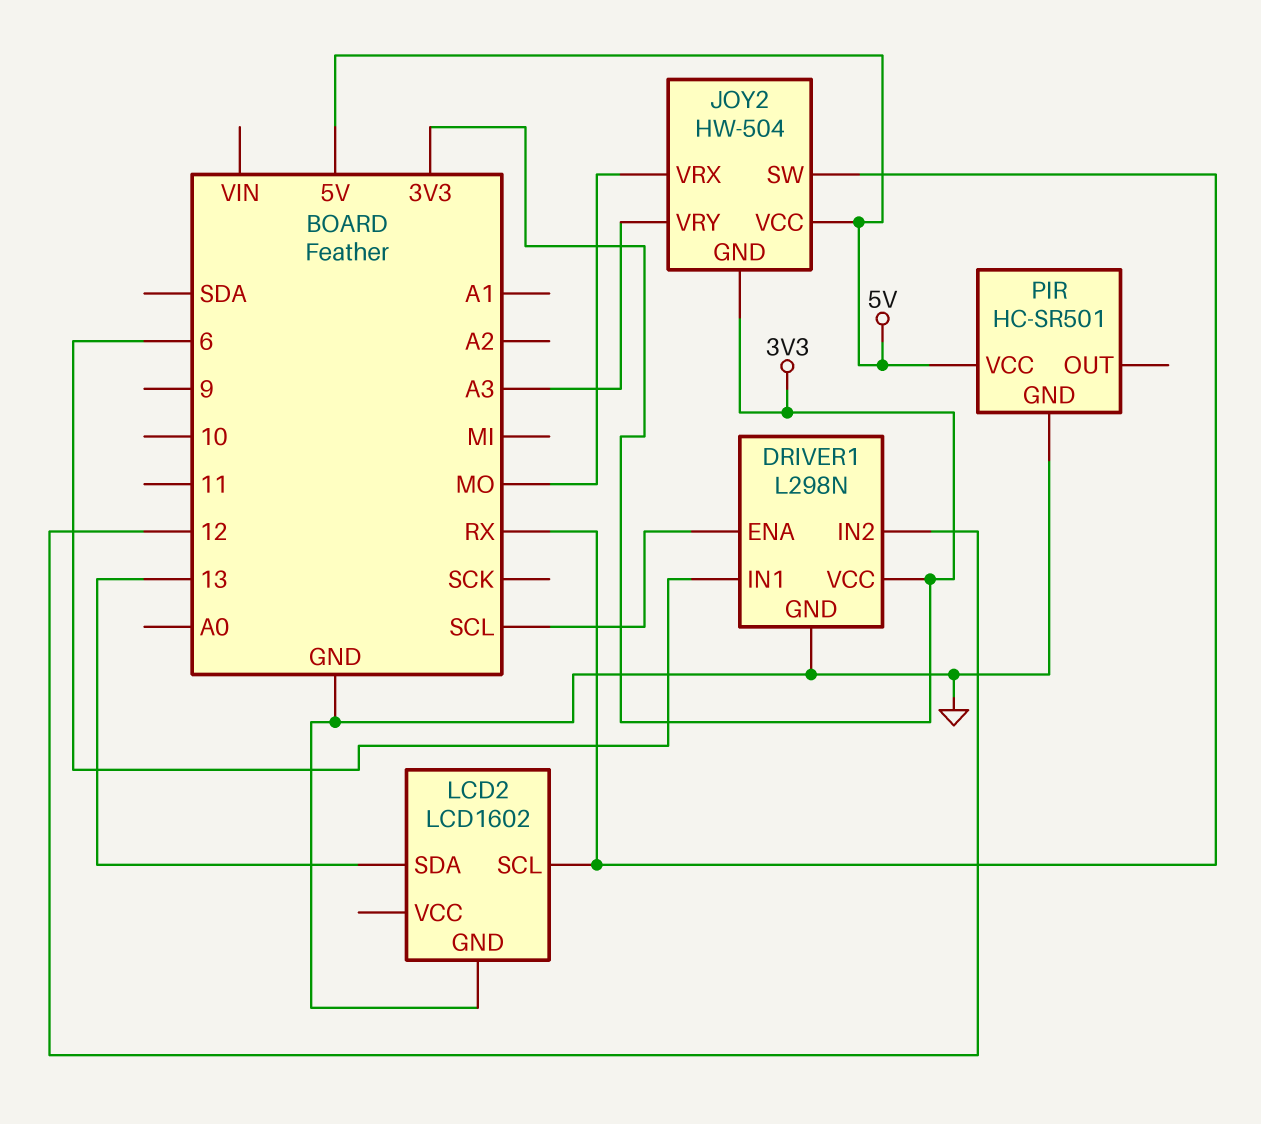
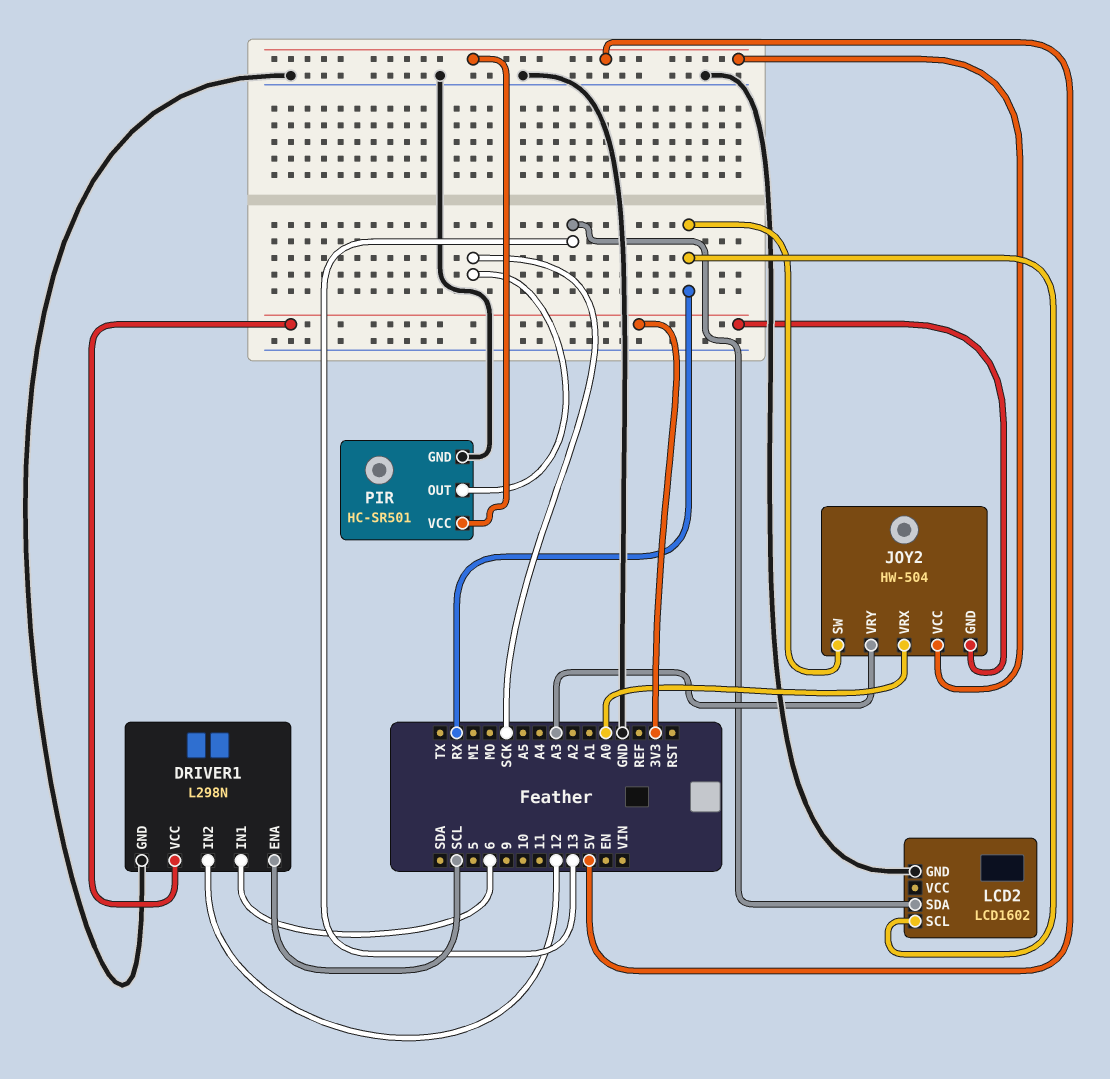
JOY2 pin VRX: MO -> A0
PIR pin OUT: none -> SCK

